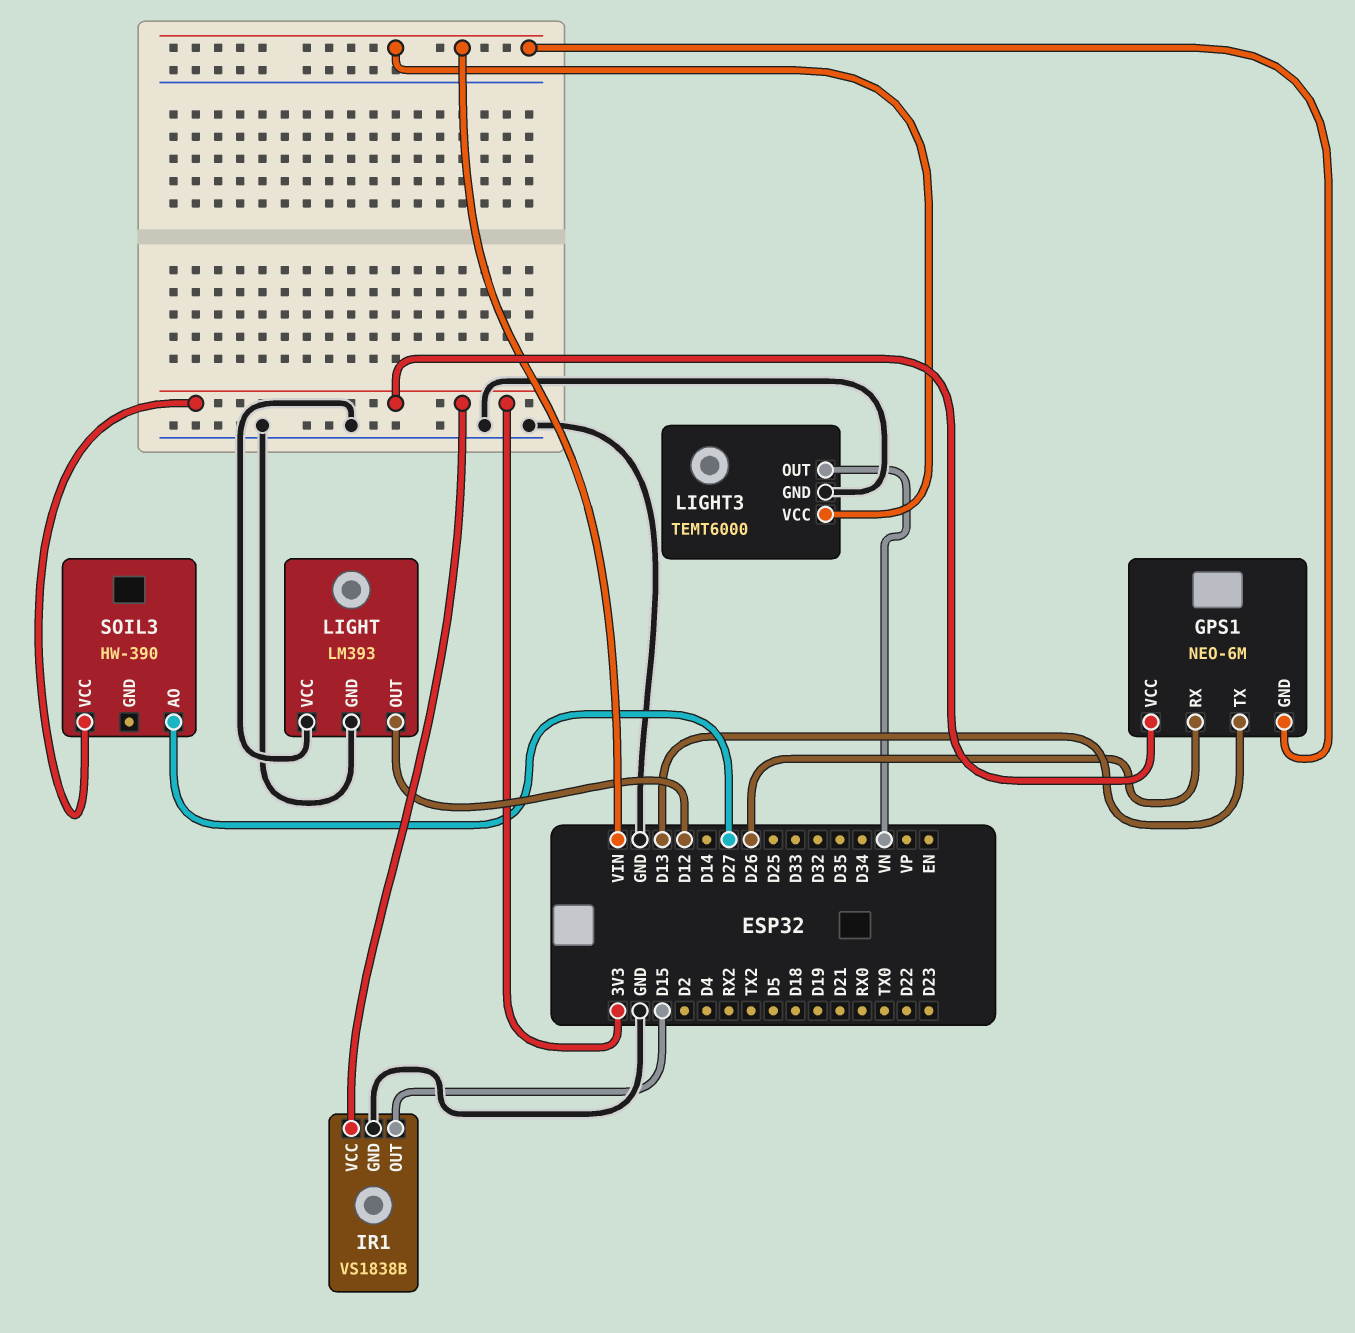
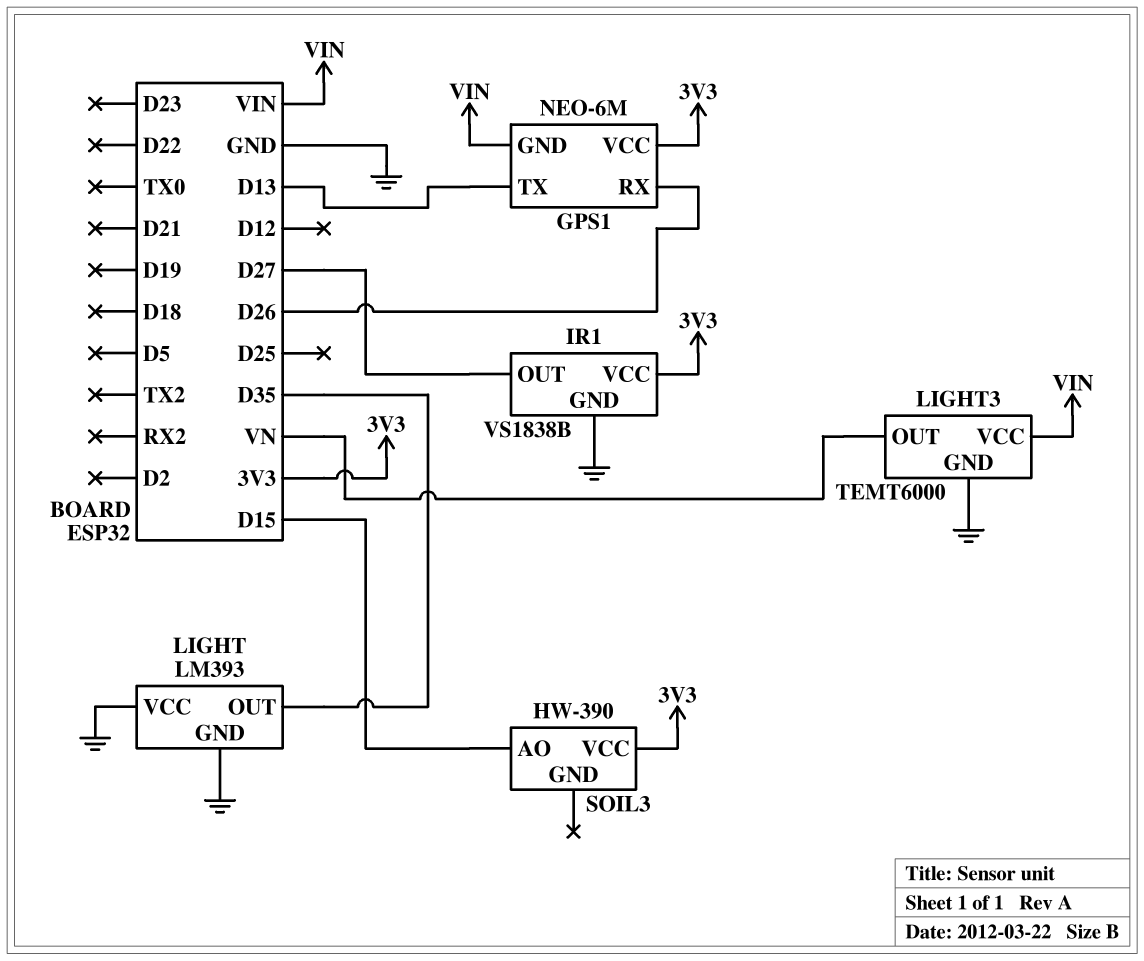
IR1 pin OUT: D15 -> D27
LIGHT pin OUT: D12 -> D35
SOIL3 pin AO: D27 -> D15

